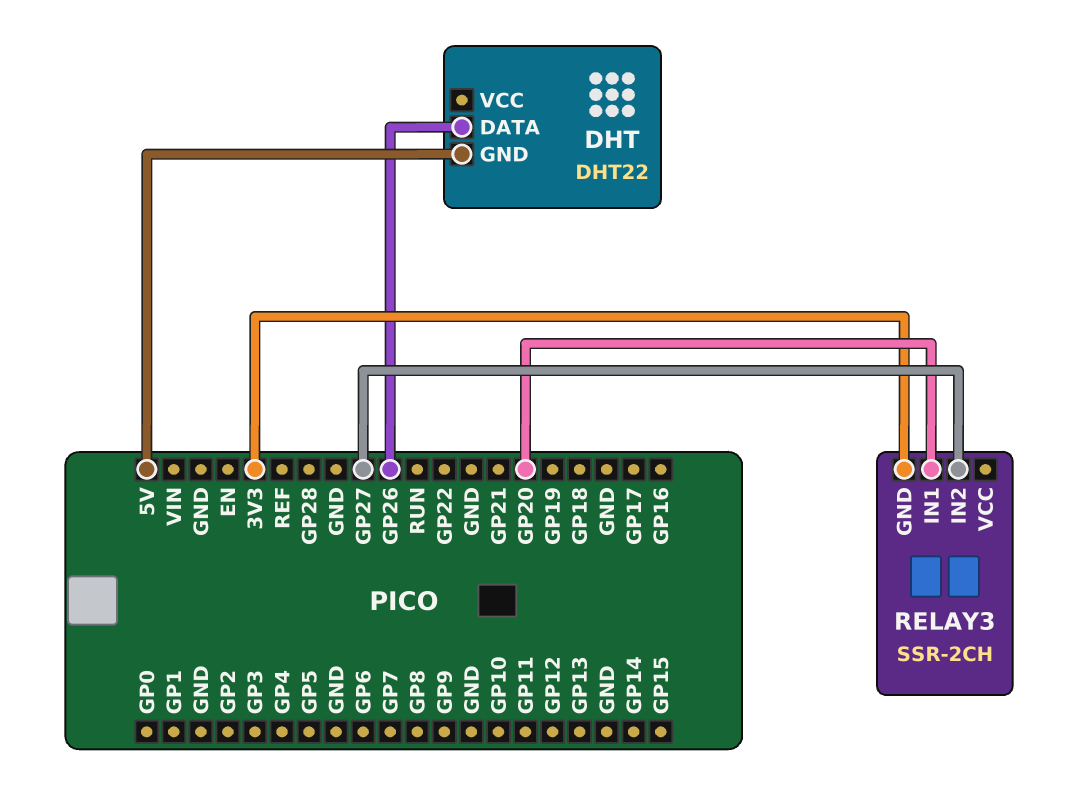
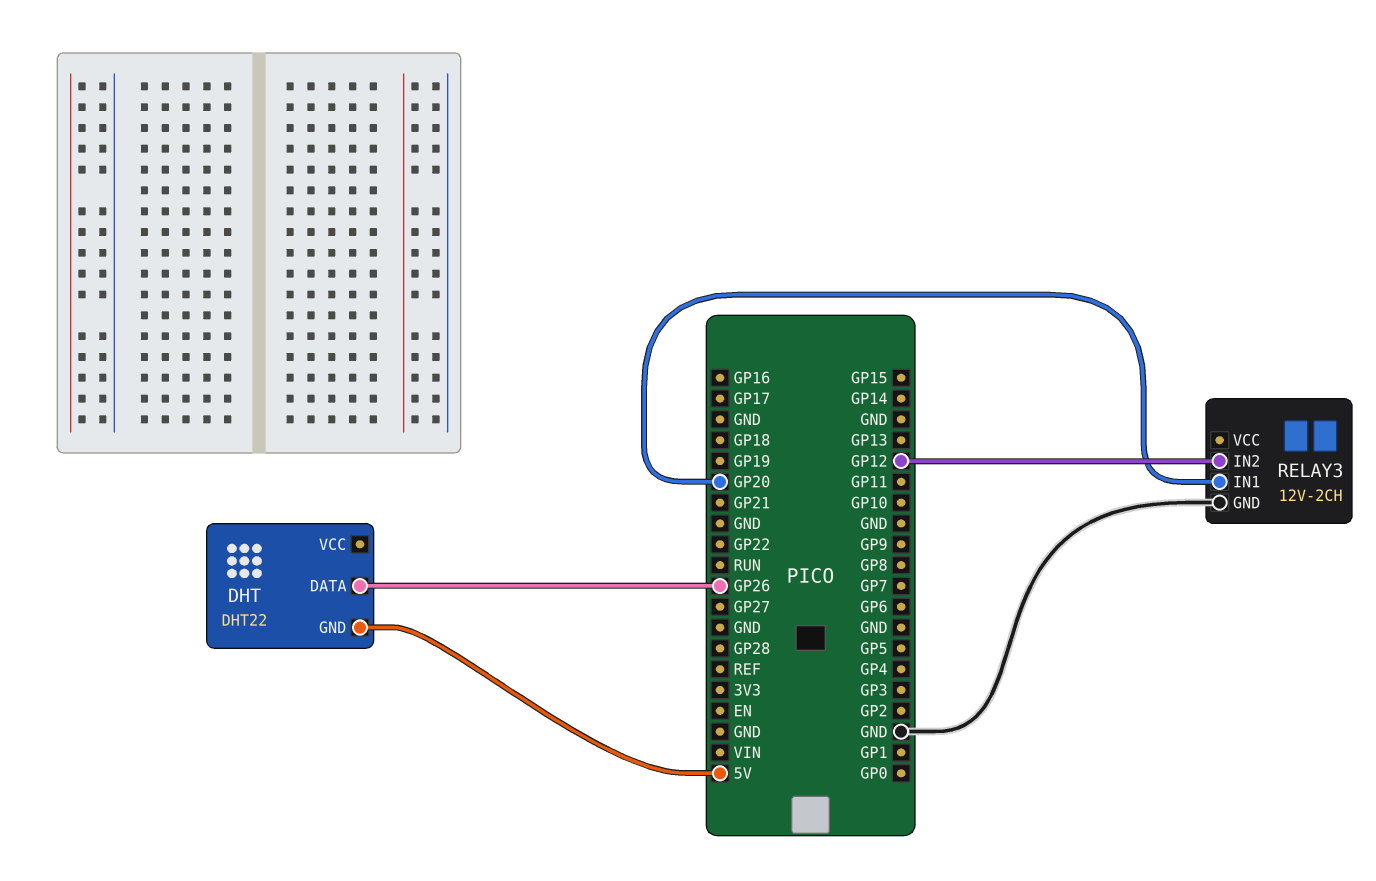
RELAY3: SSR-2CH -> 12V-2CH
RELAY3 pin GND: 3V3 -> GND
RELAY3 pin IN2: GP27 -> GP12

